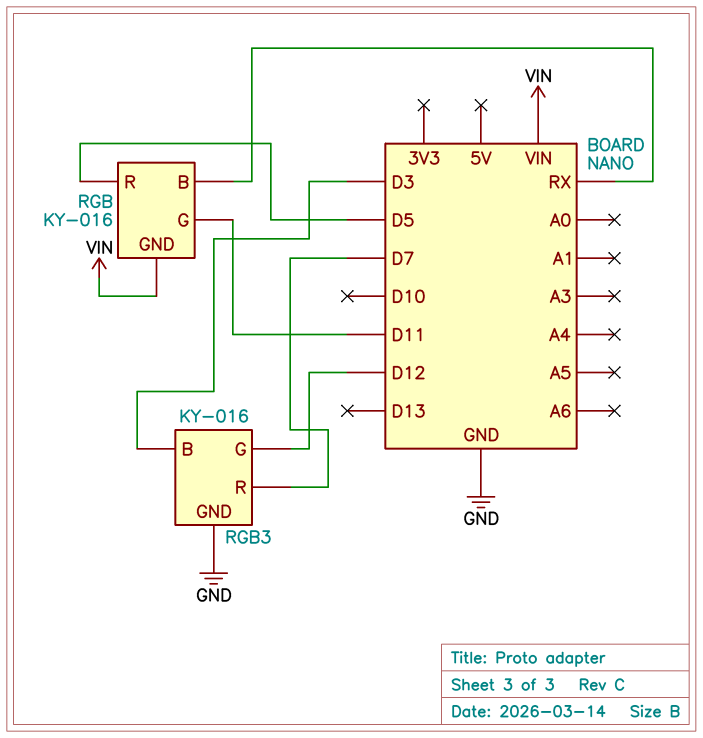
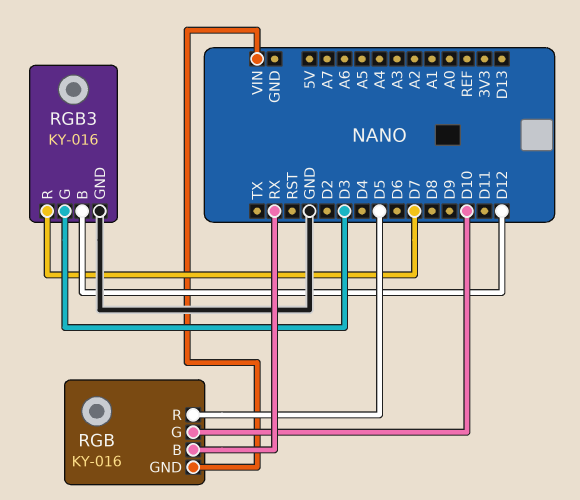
RGB pin G: D11 -> D10
RGB3 pin B: D3 -> D12
RGB3 pin G: D12 -> D3

